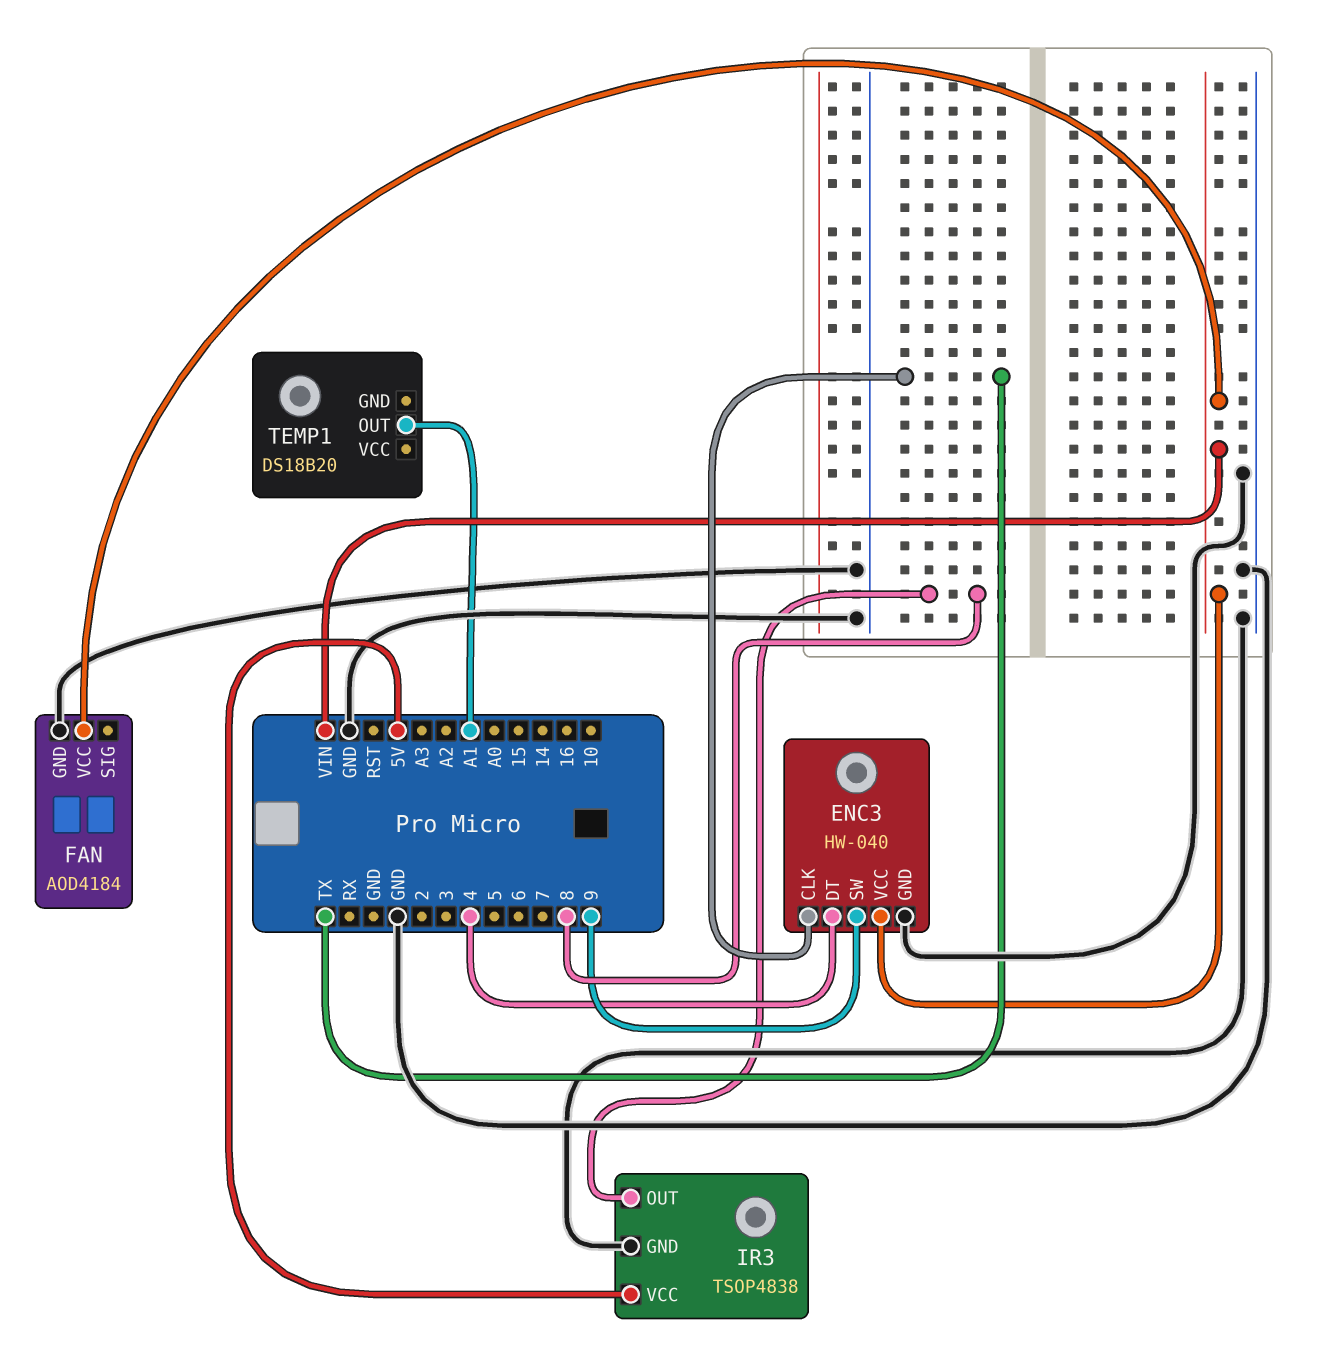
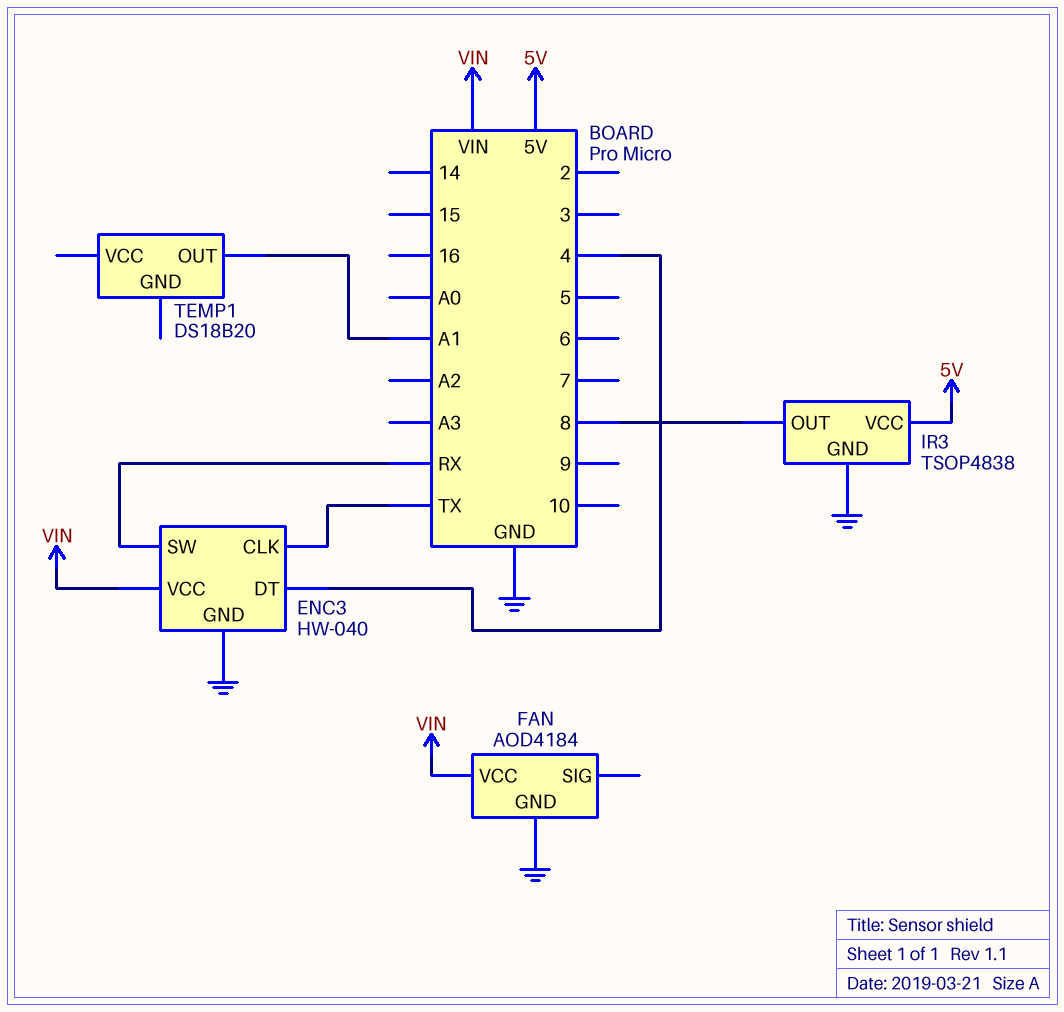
ENC3 pin SW: 9 -> RX

